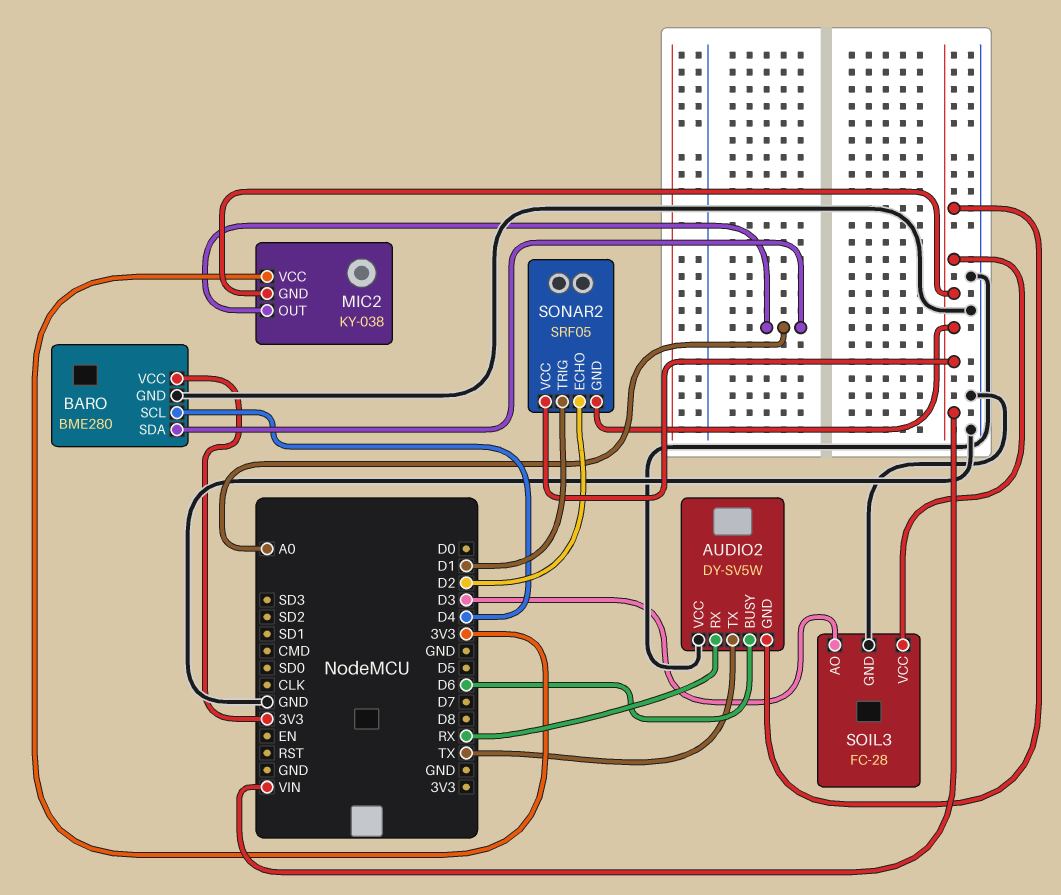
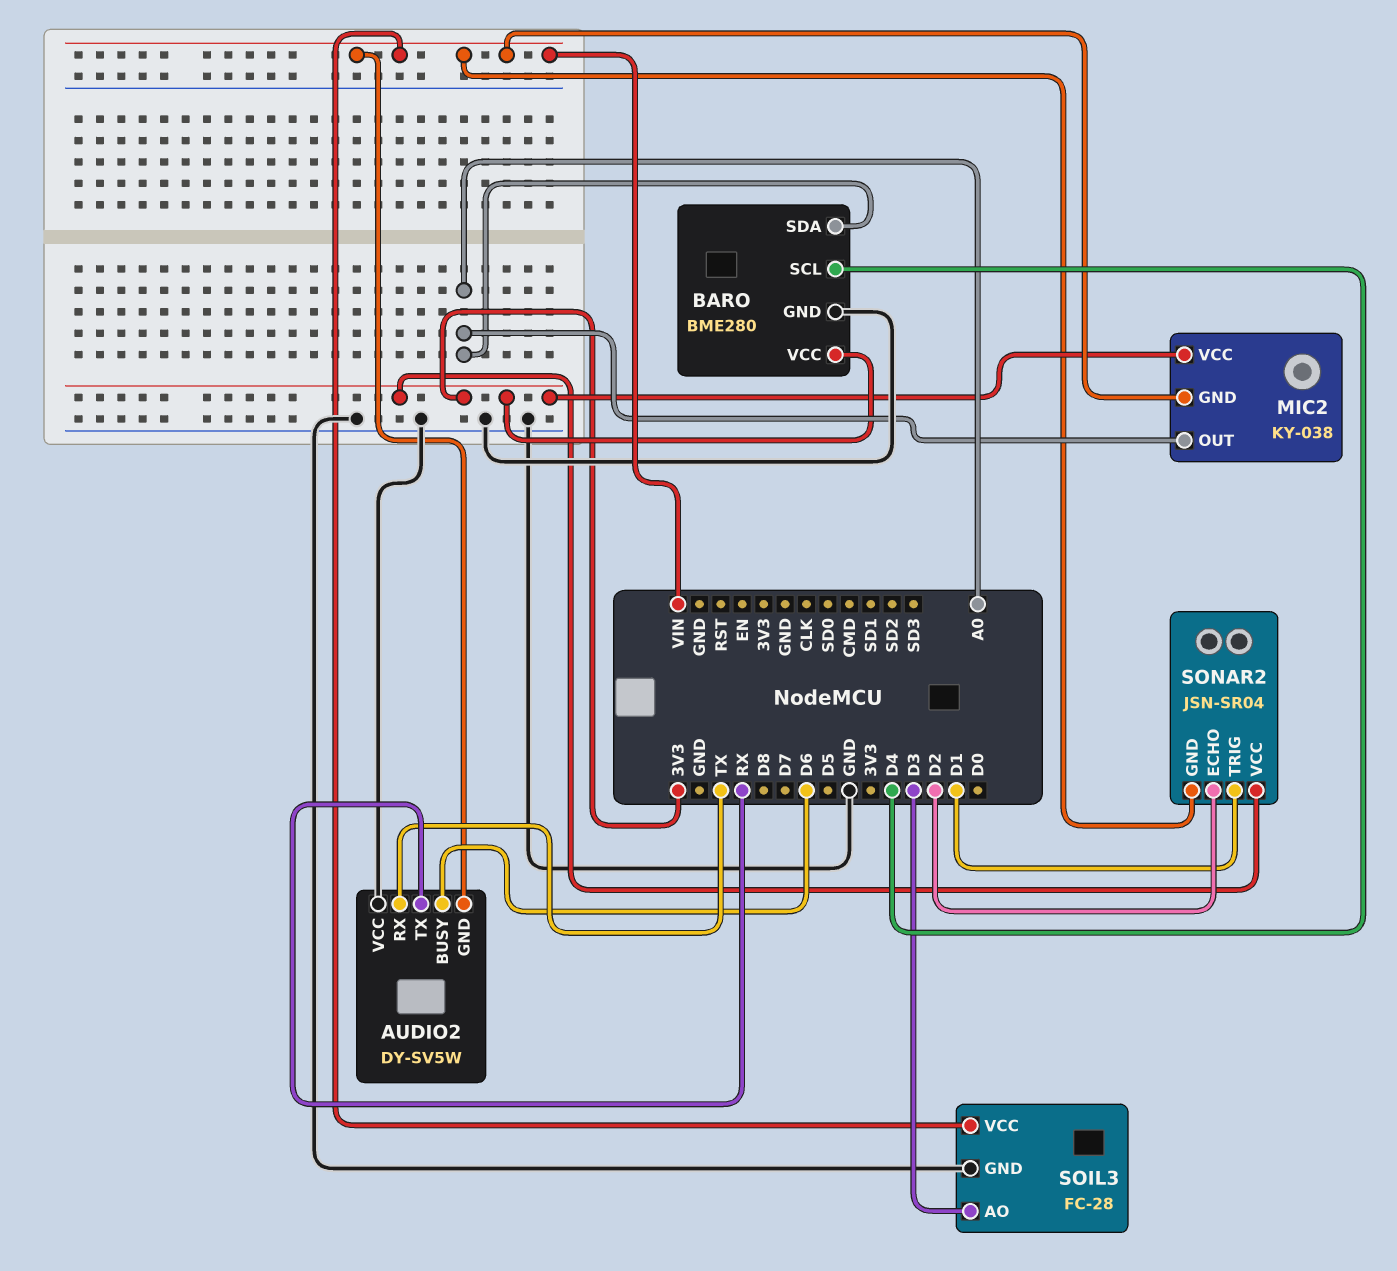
AUDIO2 pin RX: RX -> TX
AUDIO2 pin TX: TX -> RX
SONAR2: SRF05 -> JSN-SR04
SONAR2 pin VCC: VIN -> 3V3

